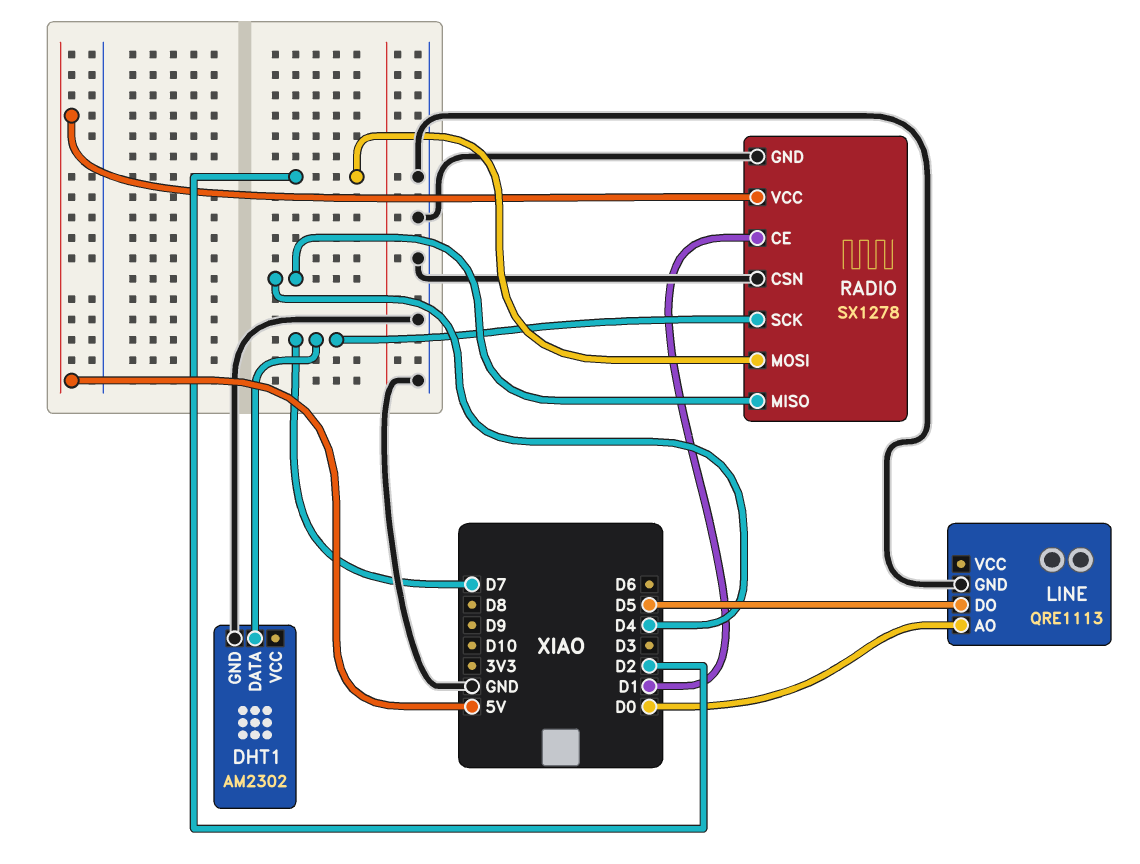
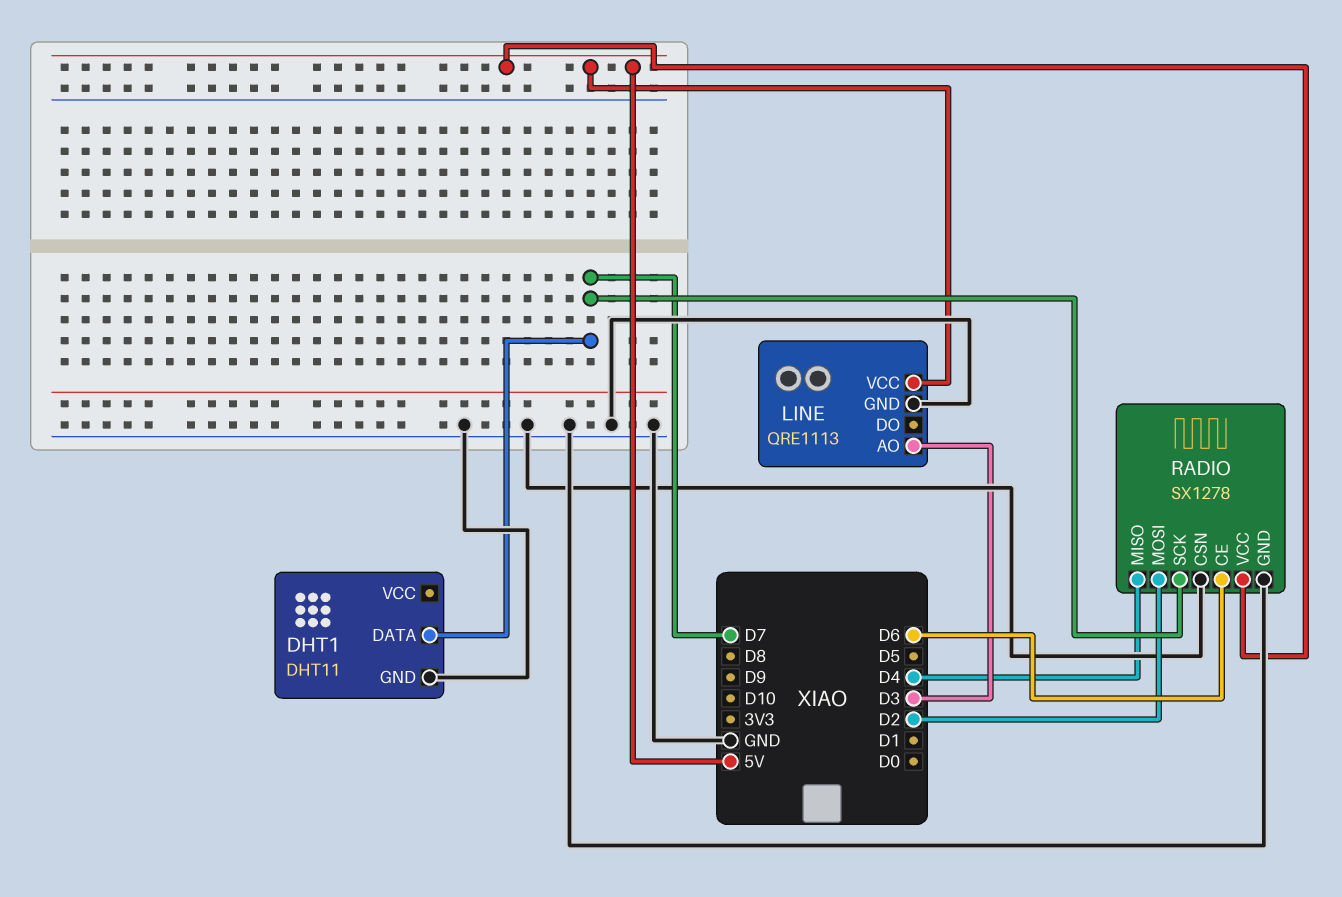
DHT1: AM2302 -> DHT11
LINE pin AO: D0 -> D3
LINE pin DO: D5 -> none
LINE pin VCC: none -> 5V
RADIO pin CE: D1 -> D6

